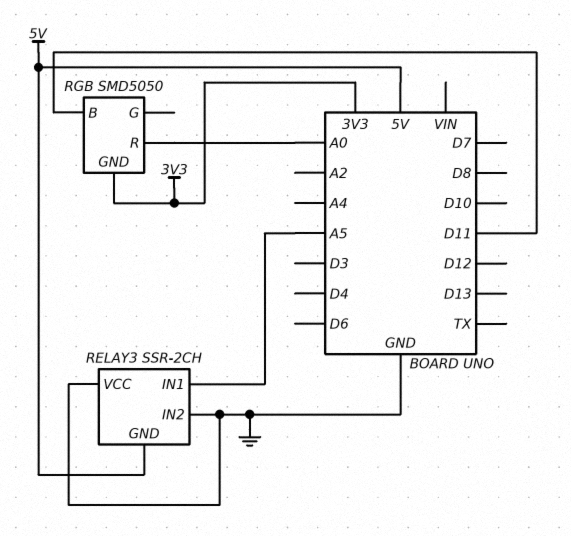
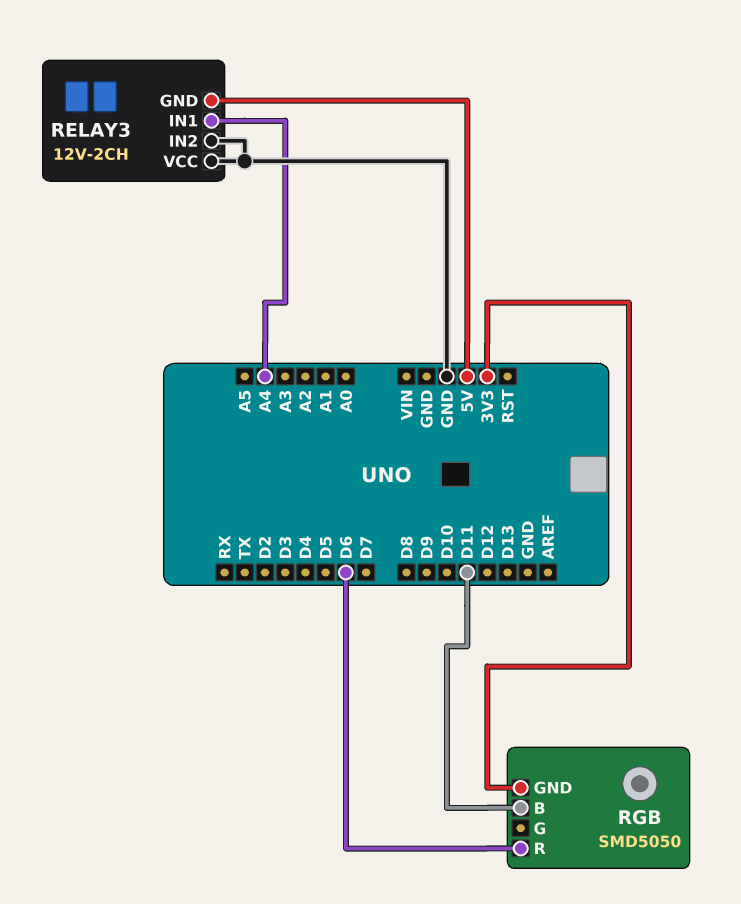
RELAY3: SSR-2CH -> 12V-2CH
RELAY3 pin IN1: A5 -> A4
RGB pin R: A0 -> D6

